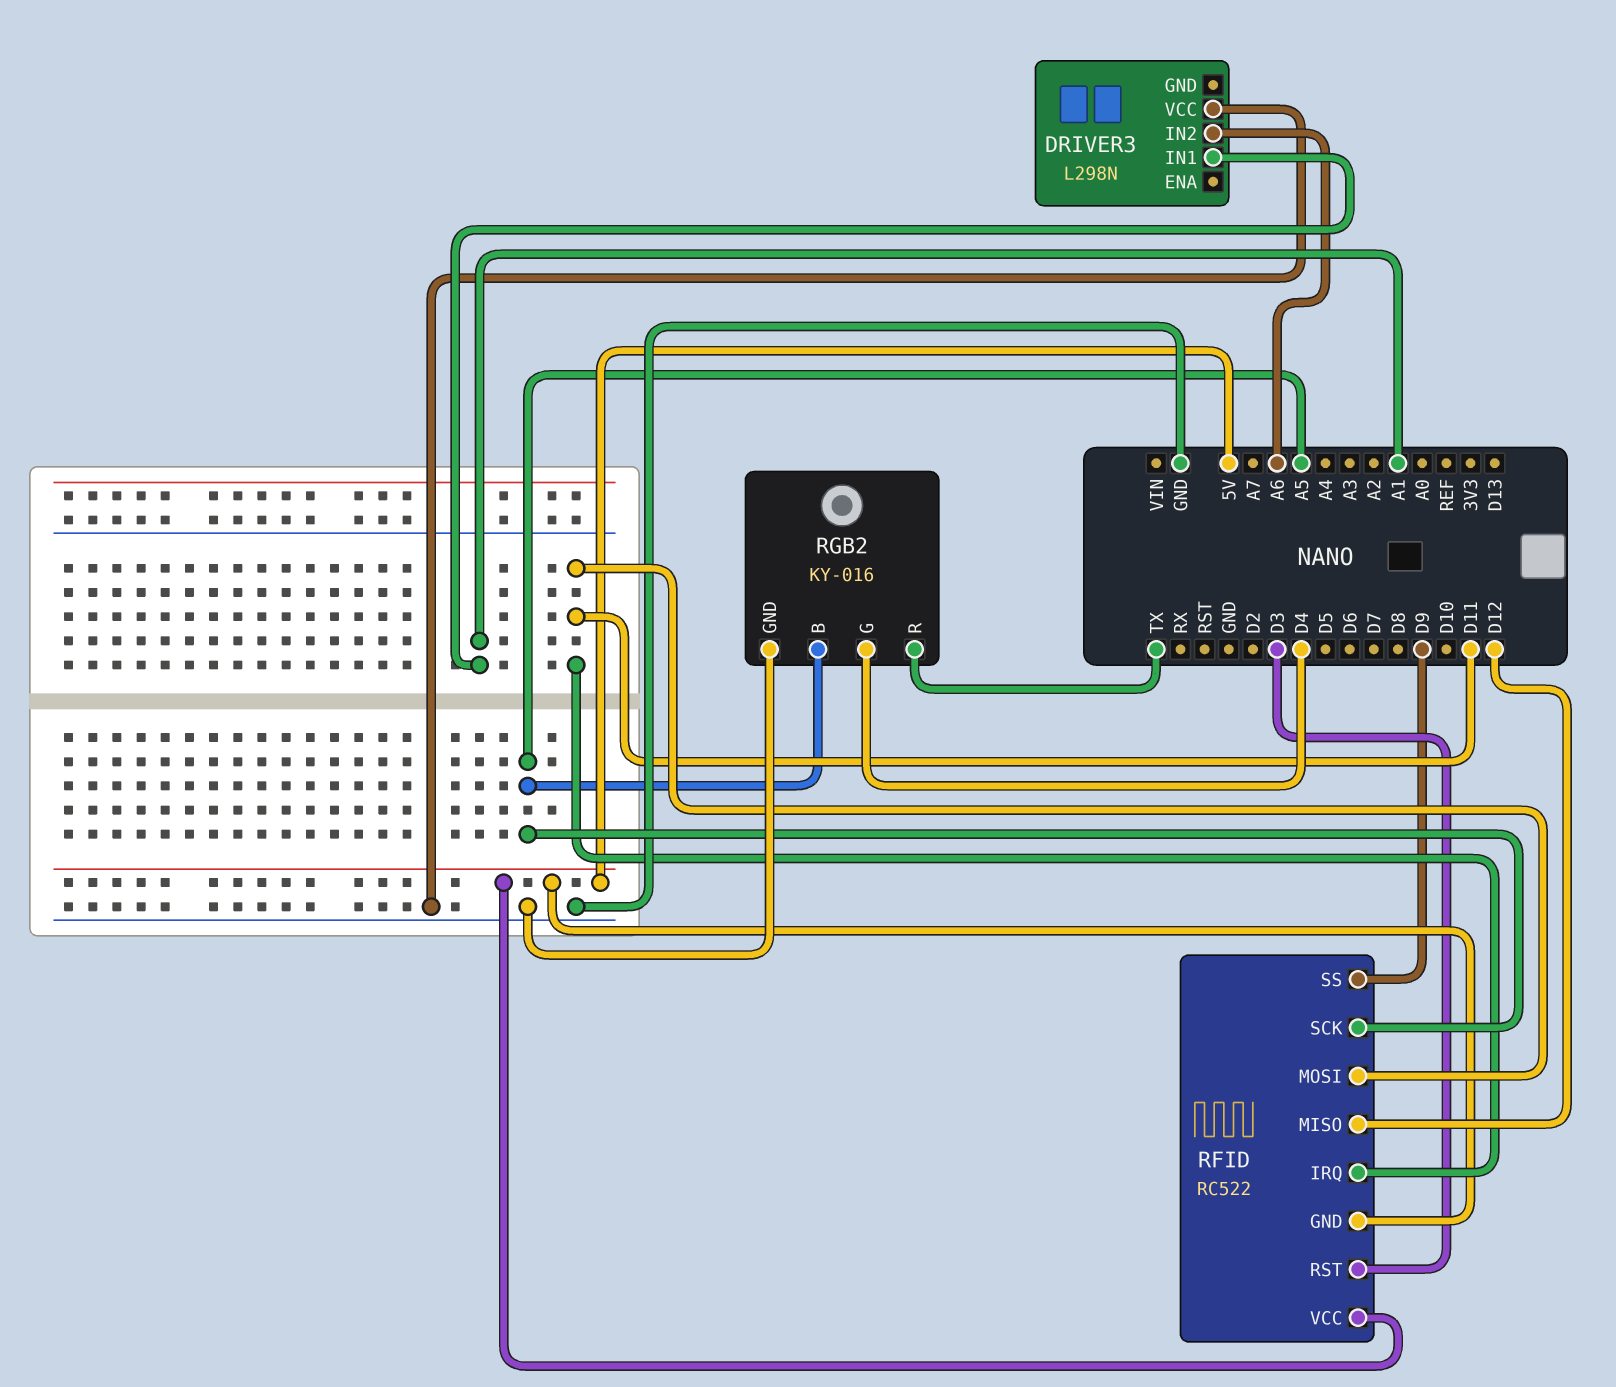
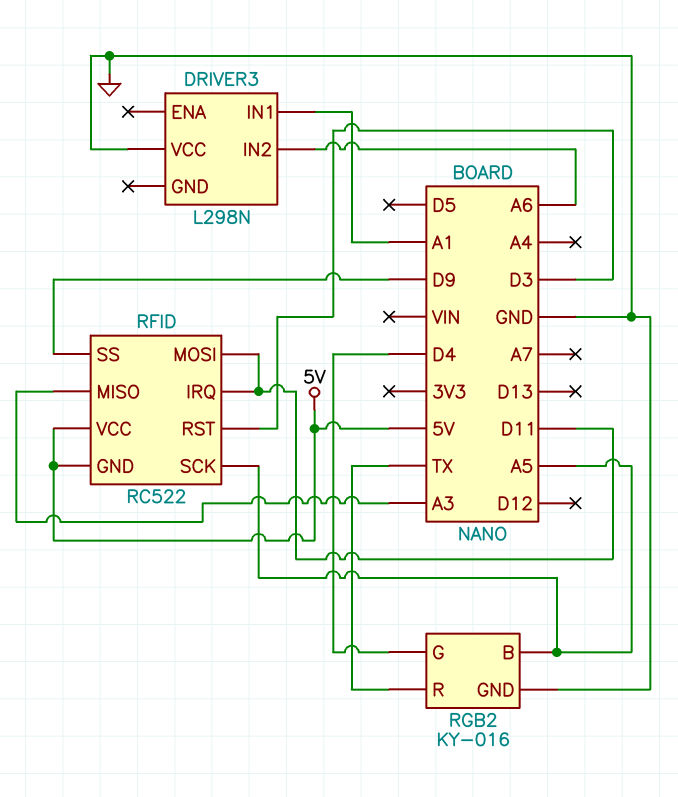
RFID pin MISO: D12 -> A3

